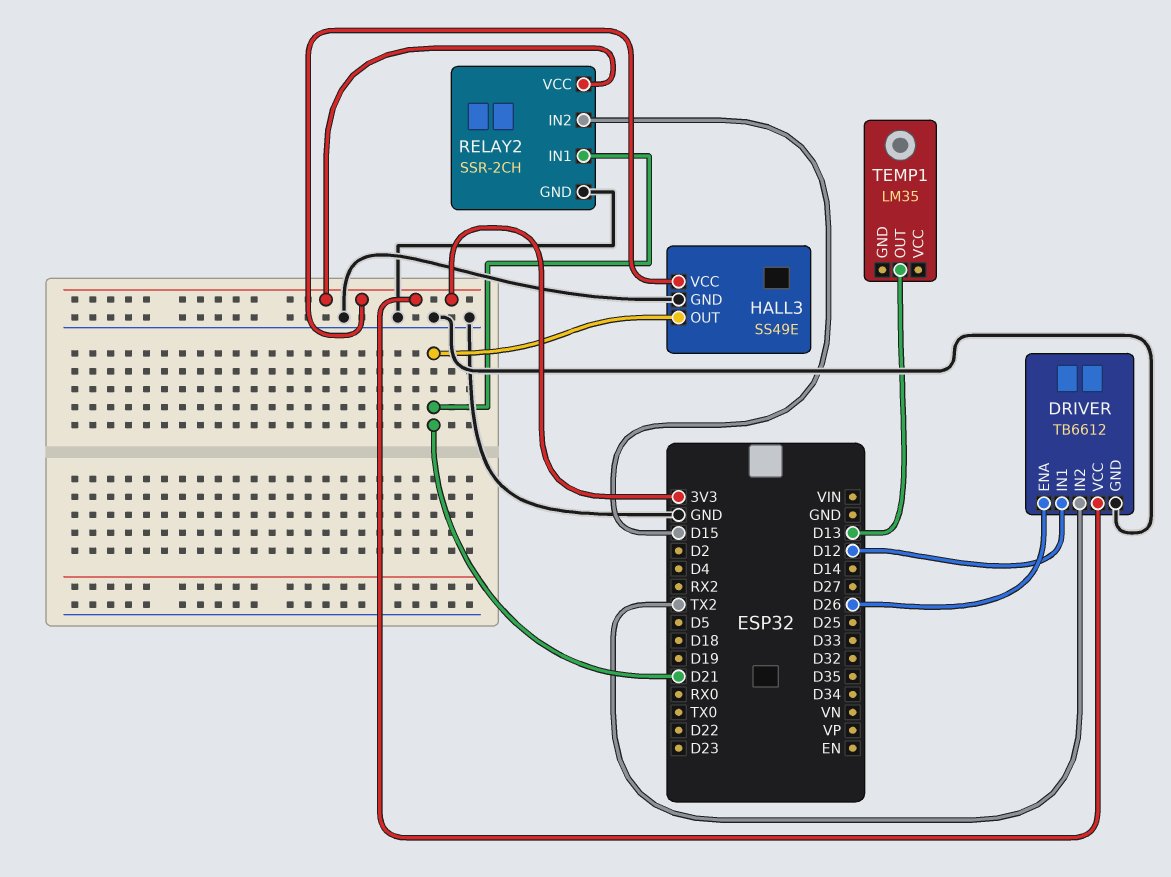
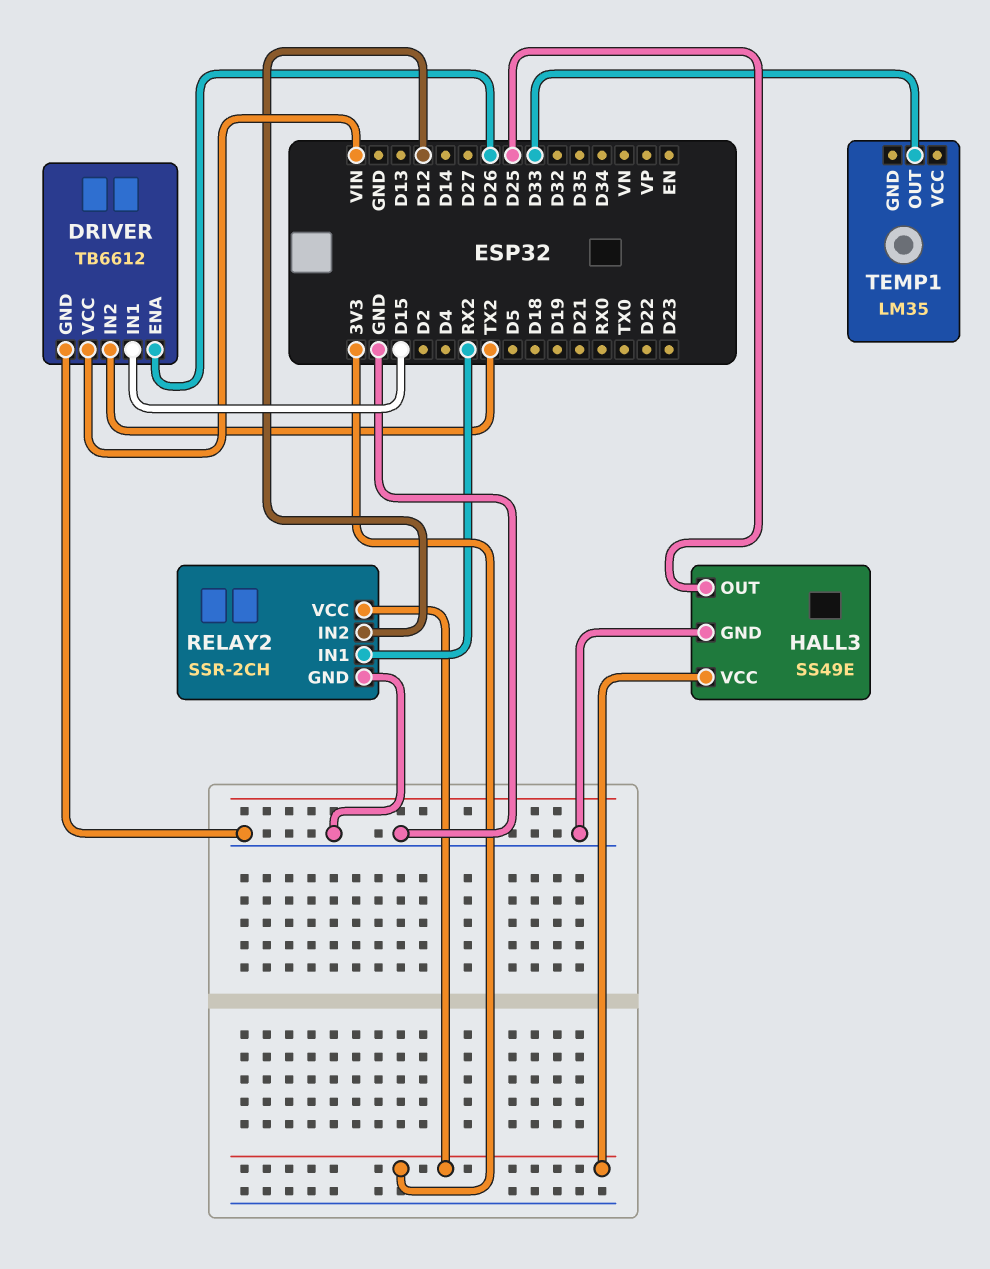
DRIVER pin IN1: D12 -> D15
DRIVER pin VCC: 3V3 -> VIN
HALL3 pin OUT: D21 -> D25
RELAY2 pin IN1: D21 -> RX2
RELAY2 pin IN2: D15 -> D12
TEMP1 pin OUT: D13 -> D33

